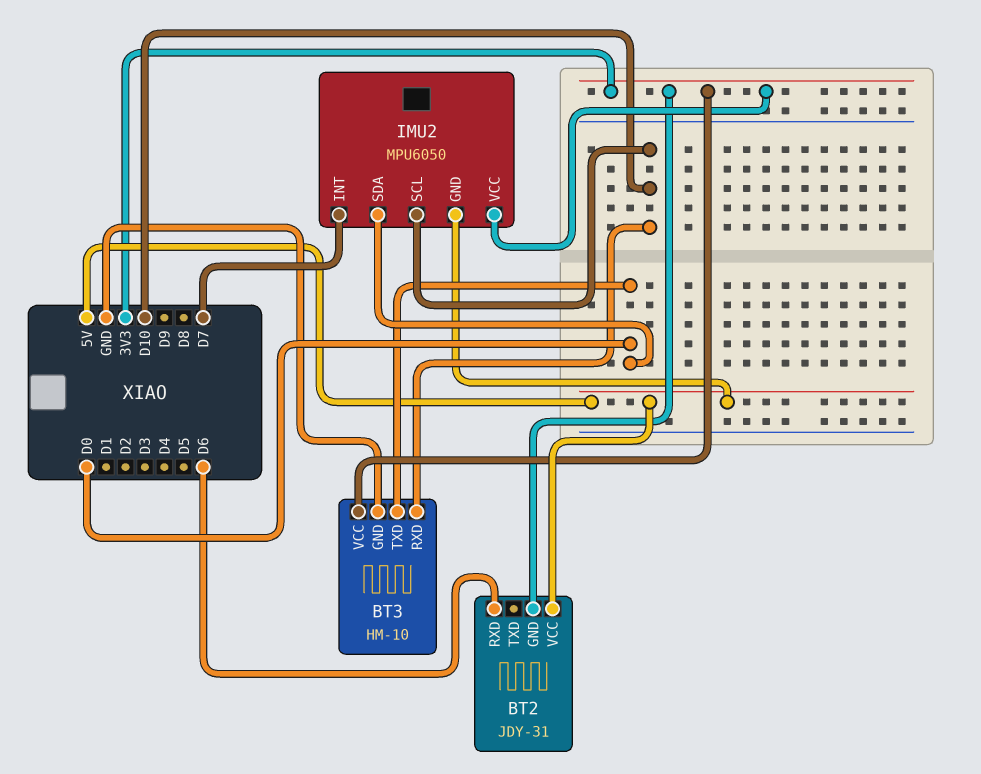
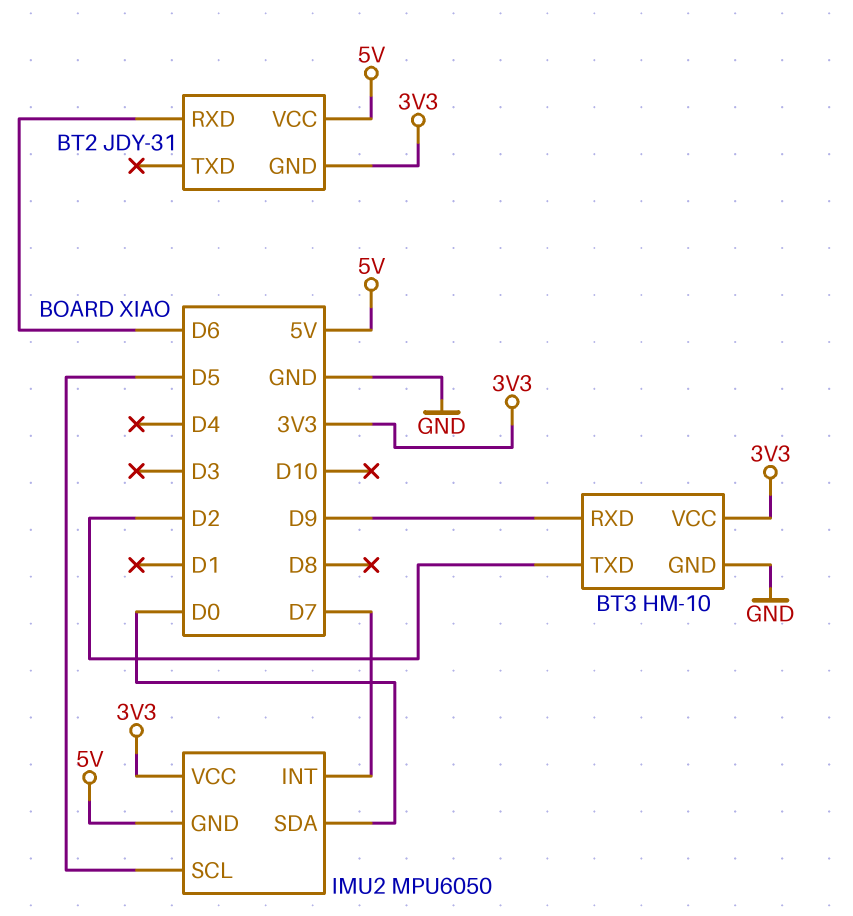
BT3 pin RXD: D10 -> D9
BT3 pin TXD: D0 -> D2
IMU2 pin SCL: D10 -> D5

